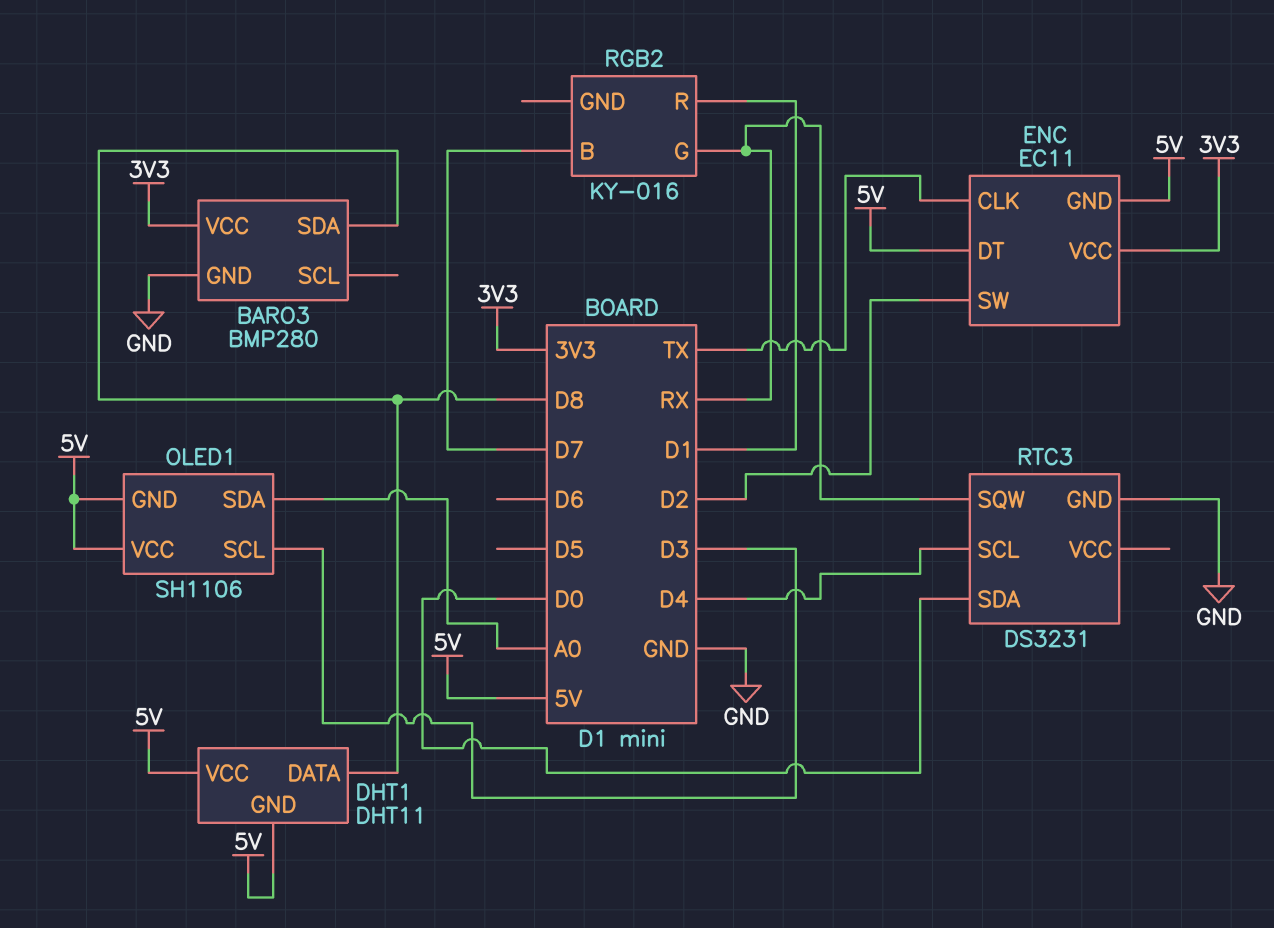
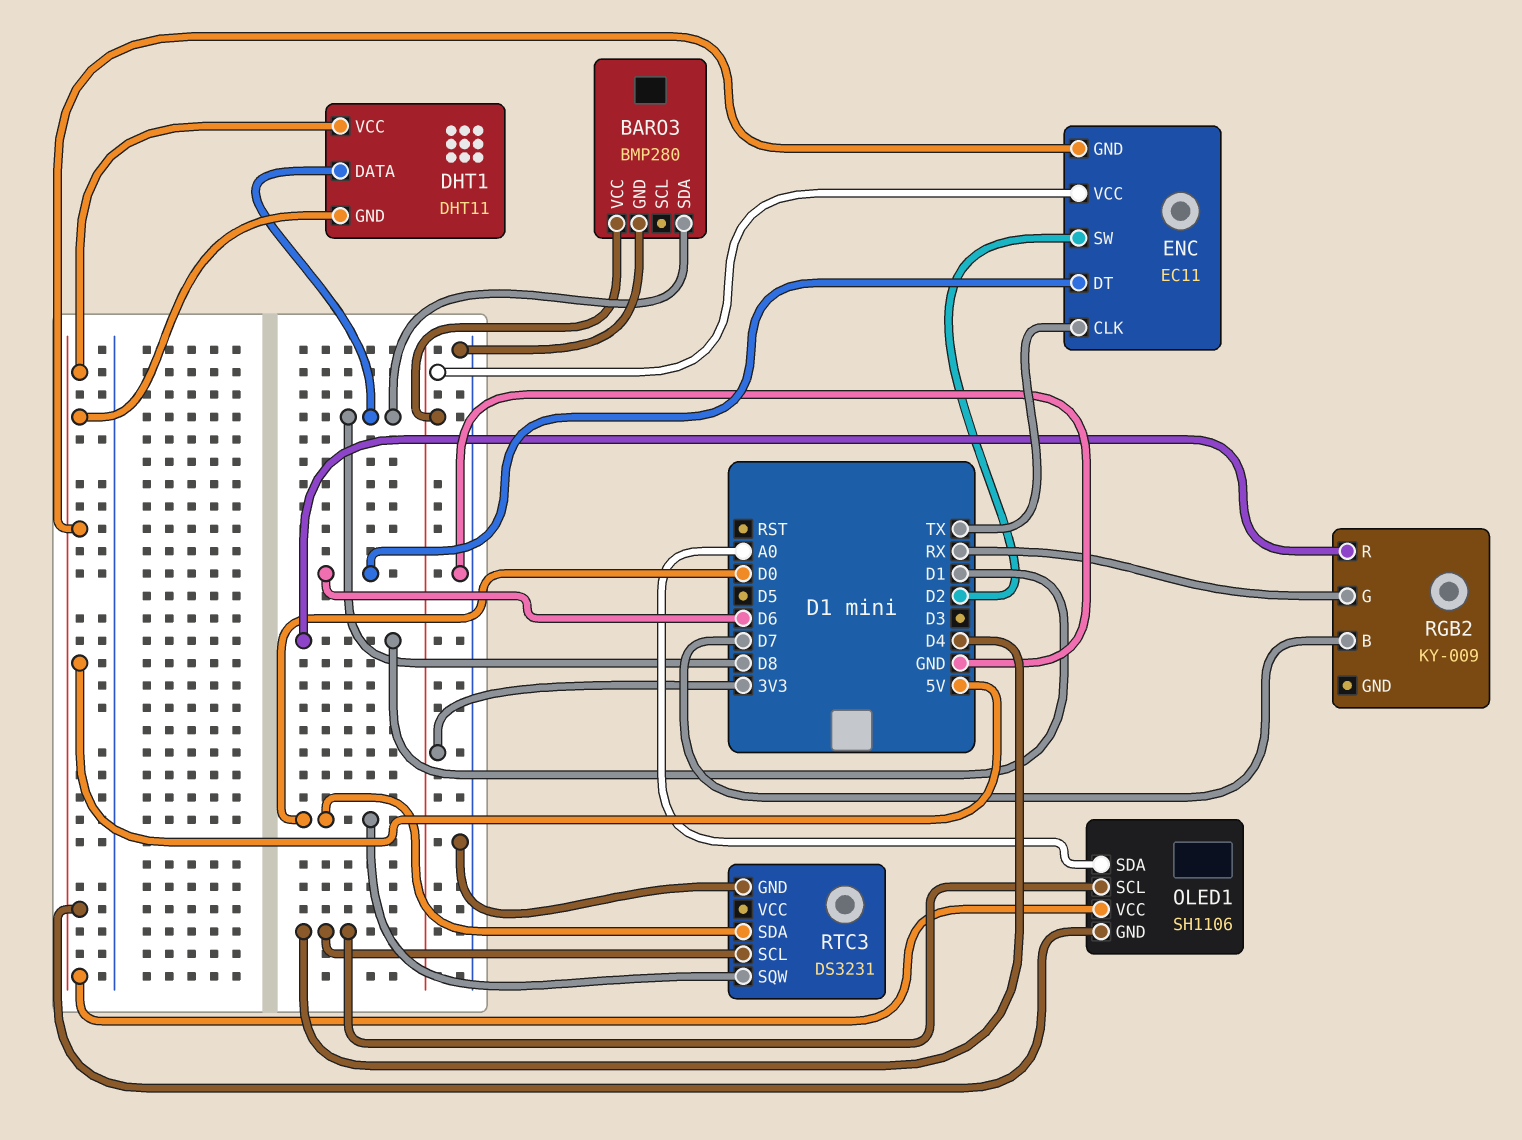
ENC pin DT: 5V -> D6
OLED1 pin SCL: D3 -> D4
RGB2: KY-016 -> KY-009
RTC3 pin SQW: RX -> D0

